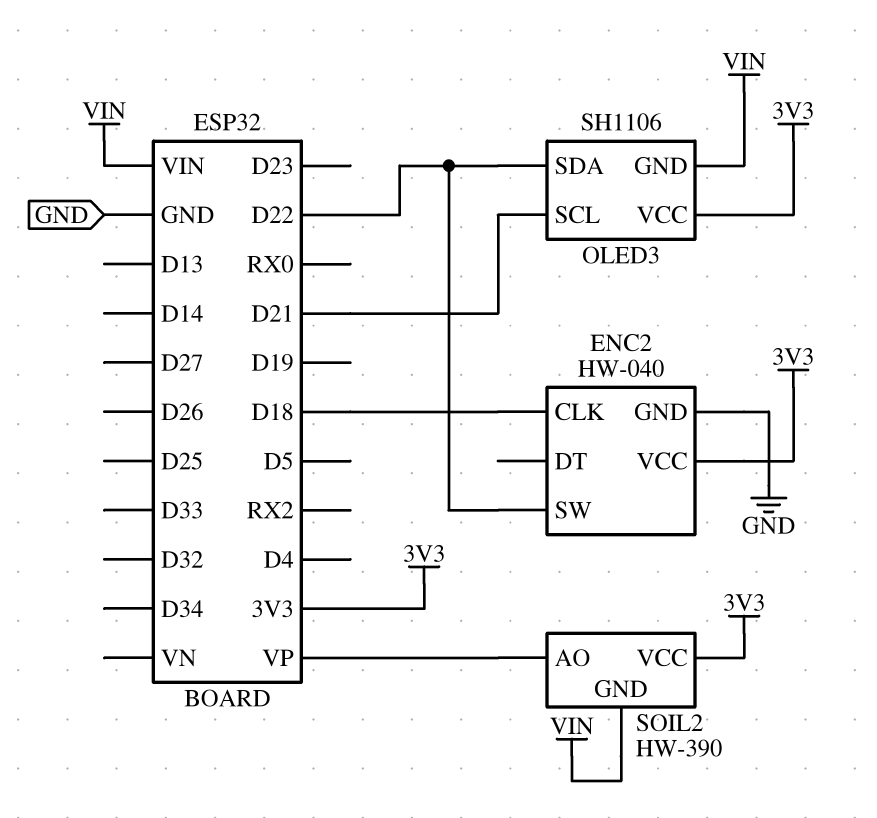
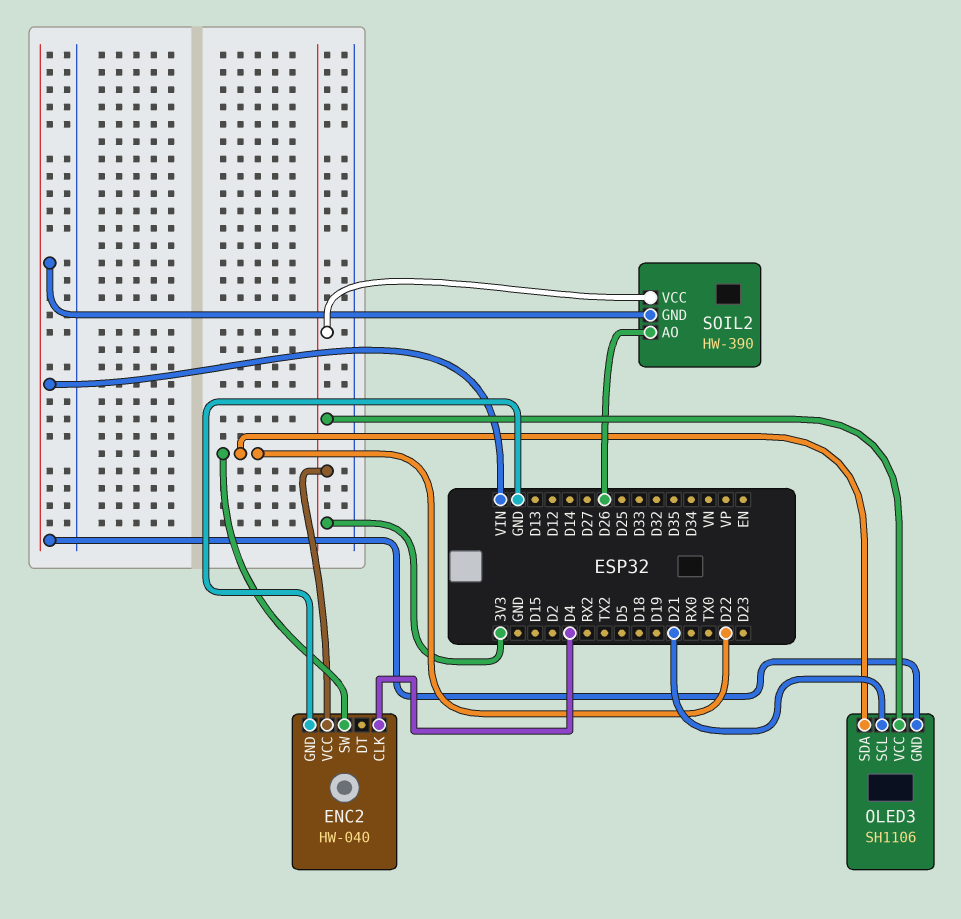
ENC2 pin CLK: D18 -> D4
SOIL2 pin AO: VP -> D26

